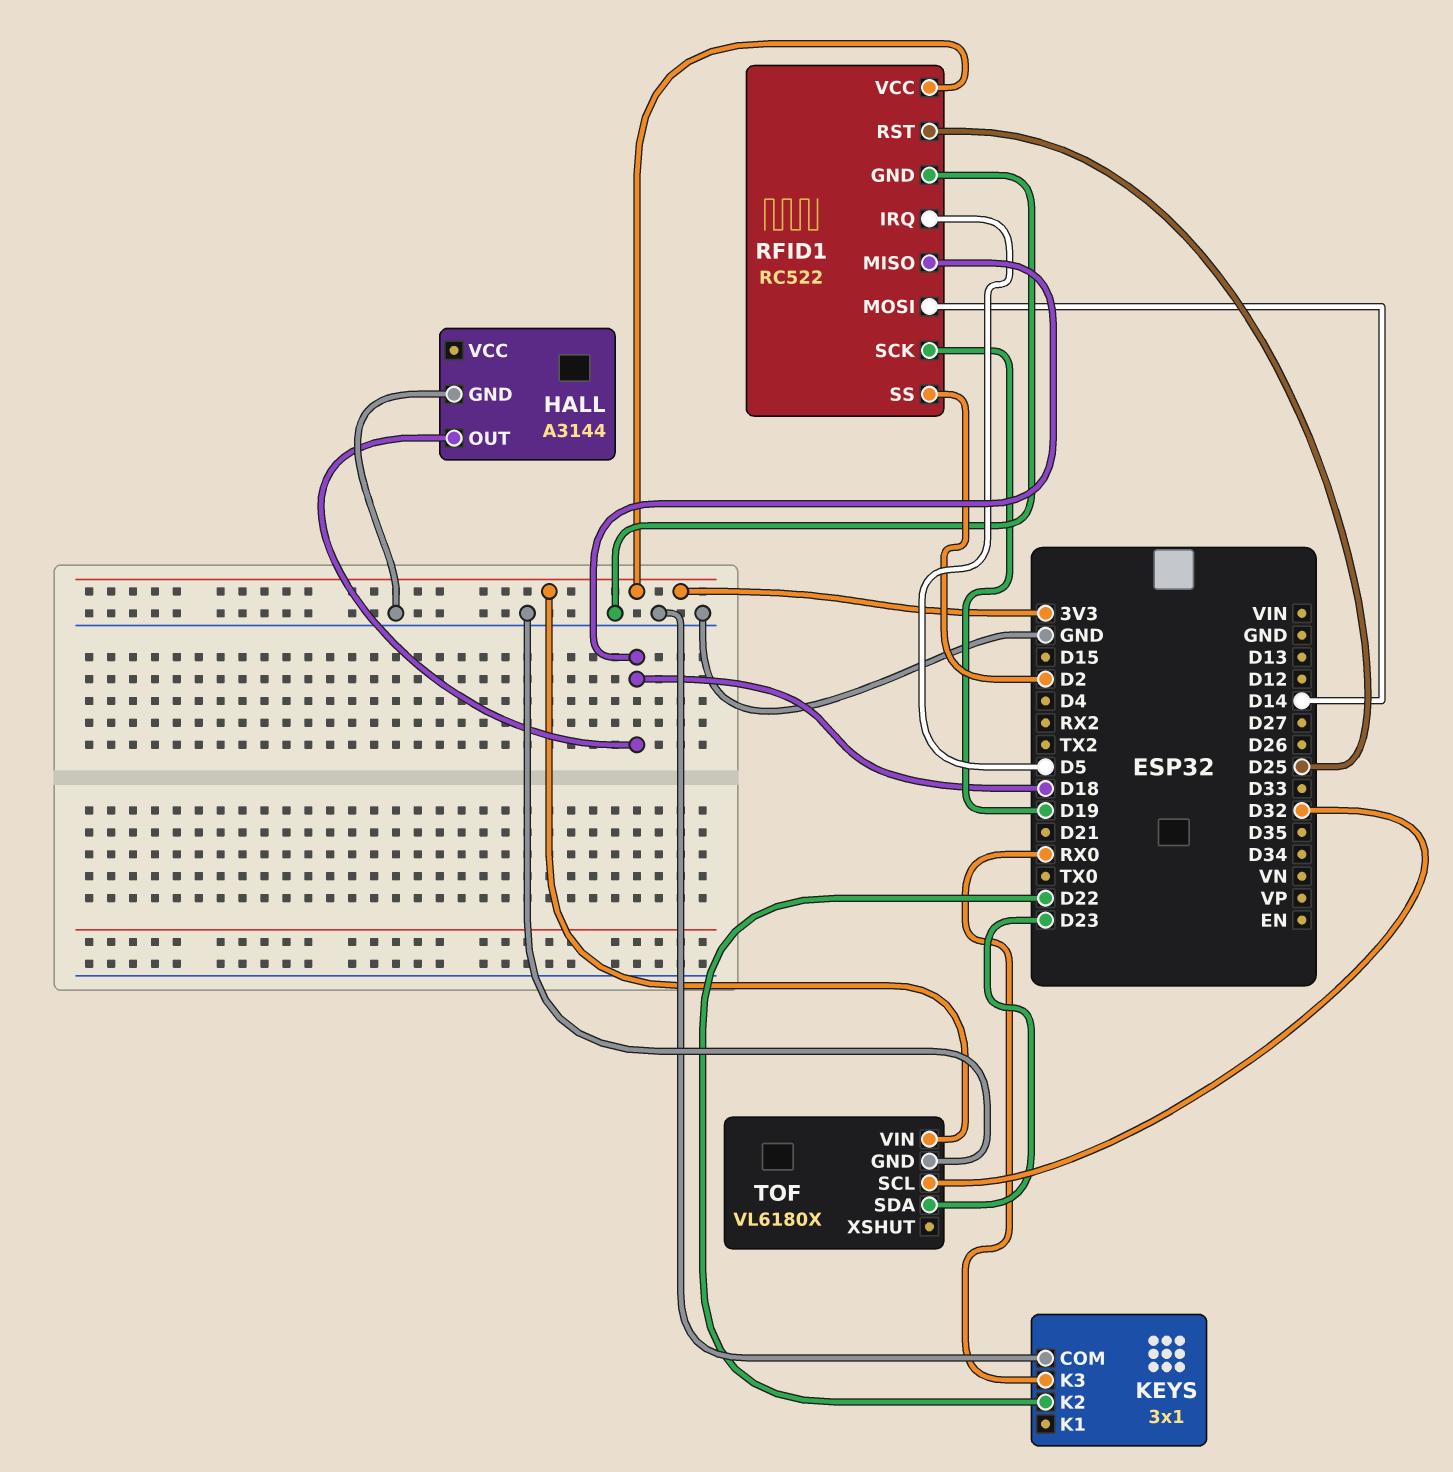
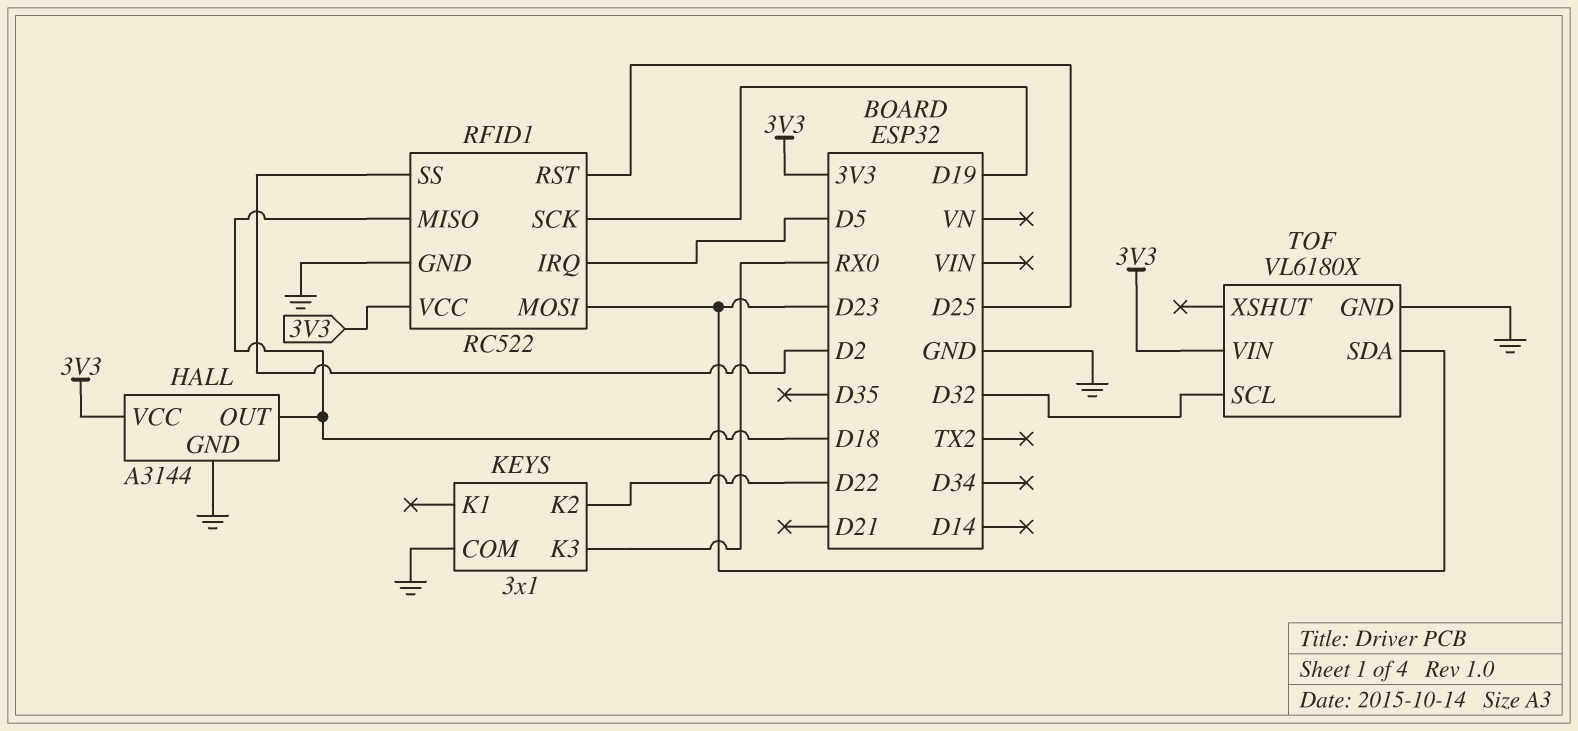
HALL pin VCC: none -> 3V3
RFID1 pin MOSI: D14 -> D23

